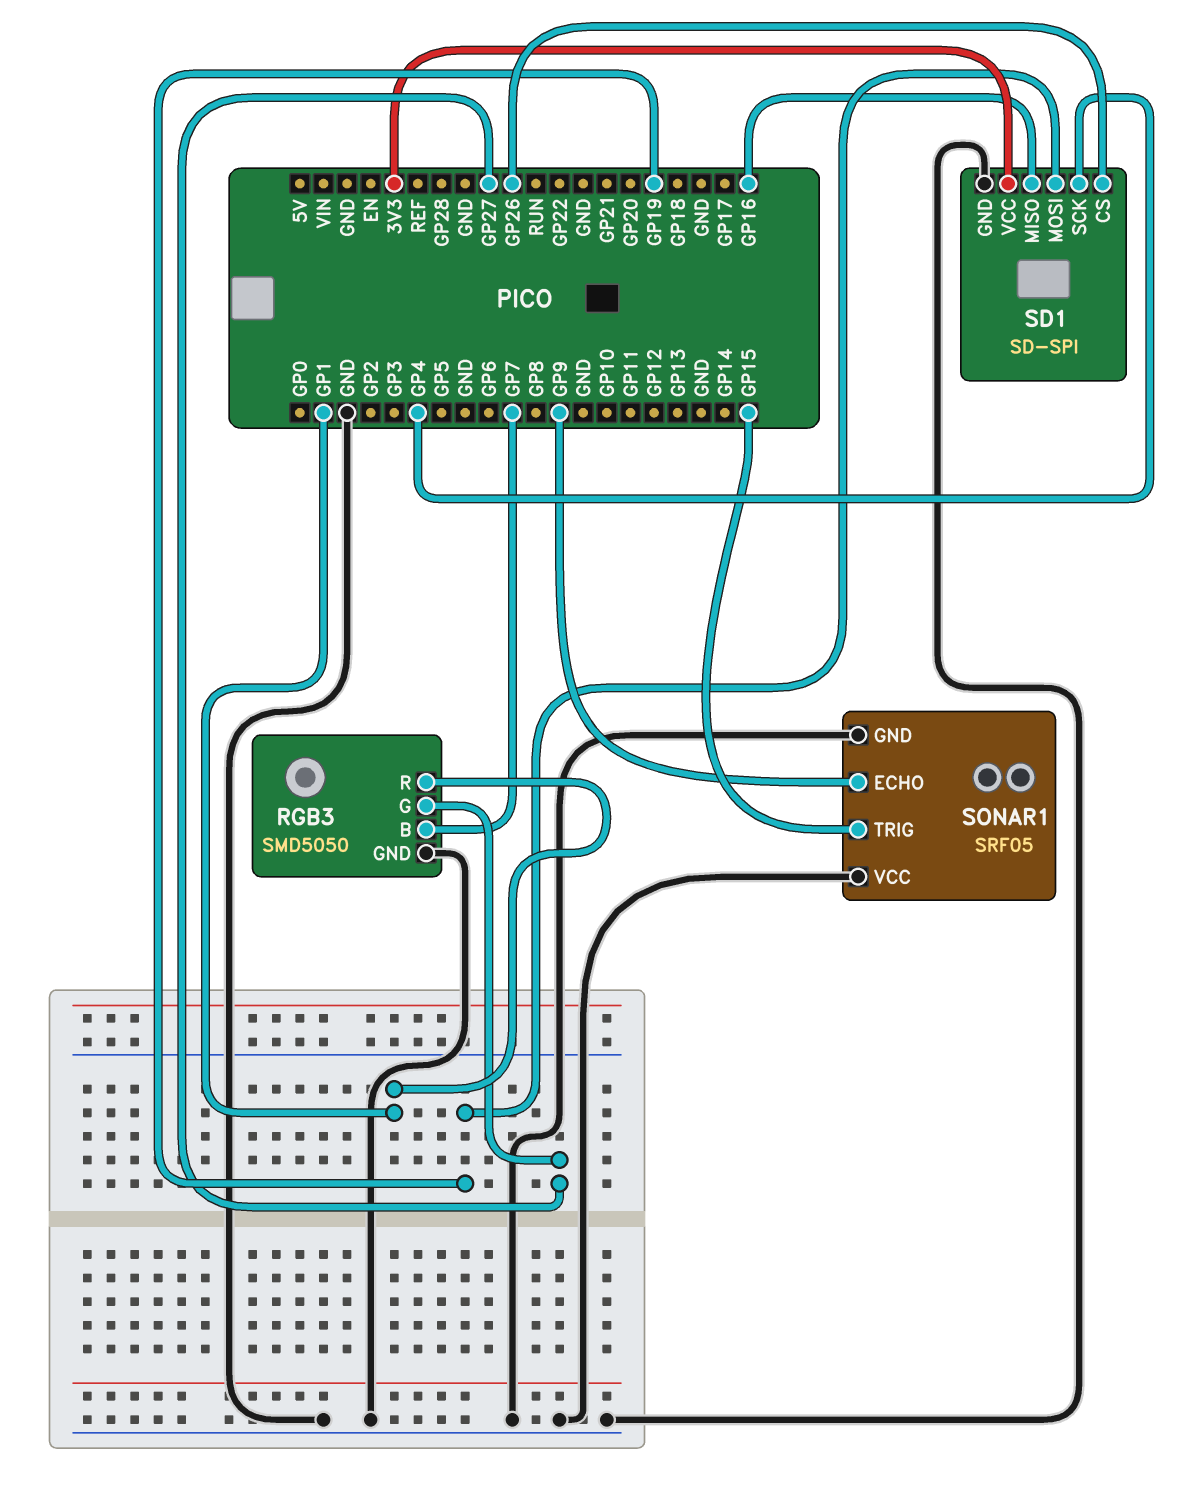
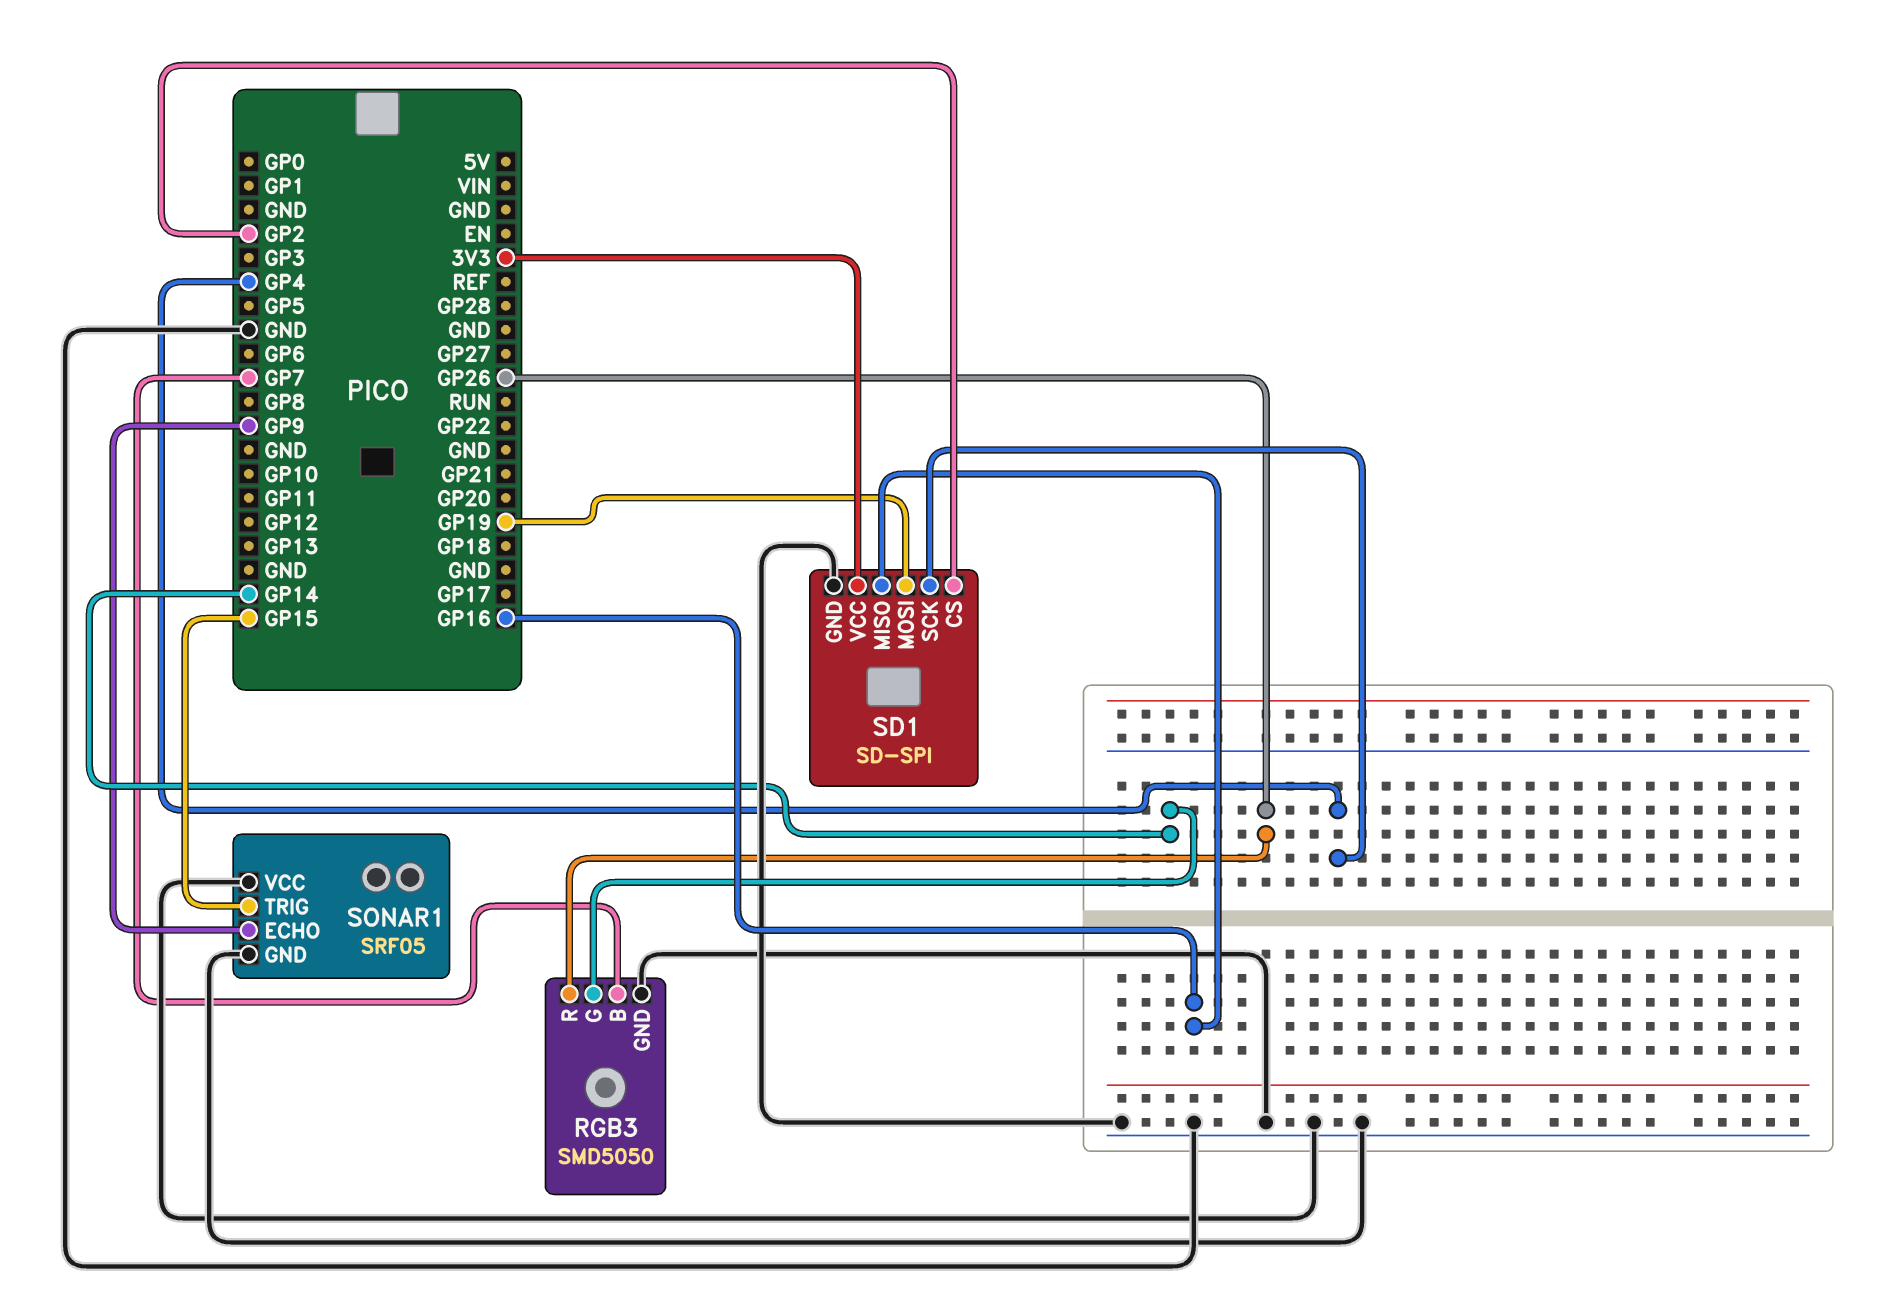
RGB3 pin G: GP27 -> GP14
RGB3 pin R: GP1 -> GP26
SD1 pin CS: GP26 -> GP2

